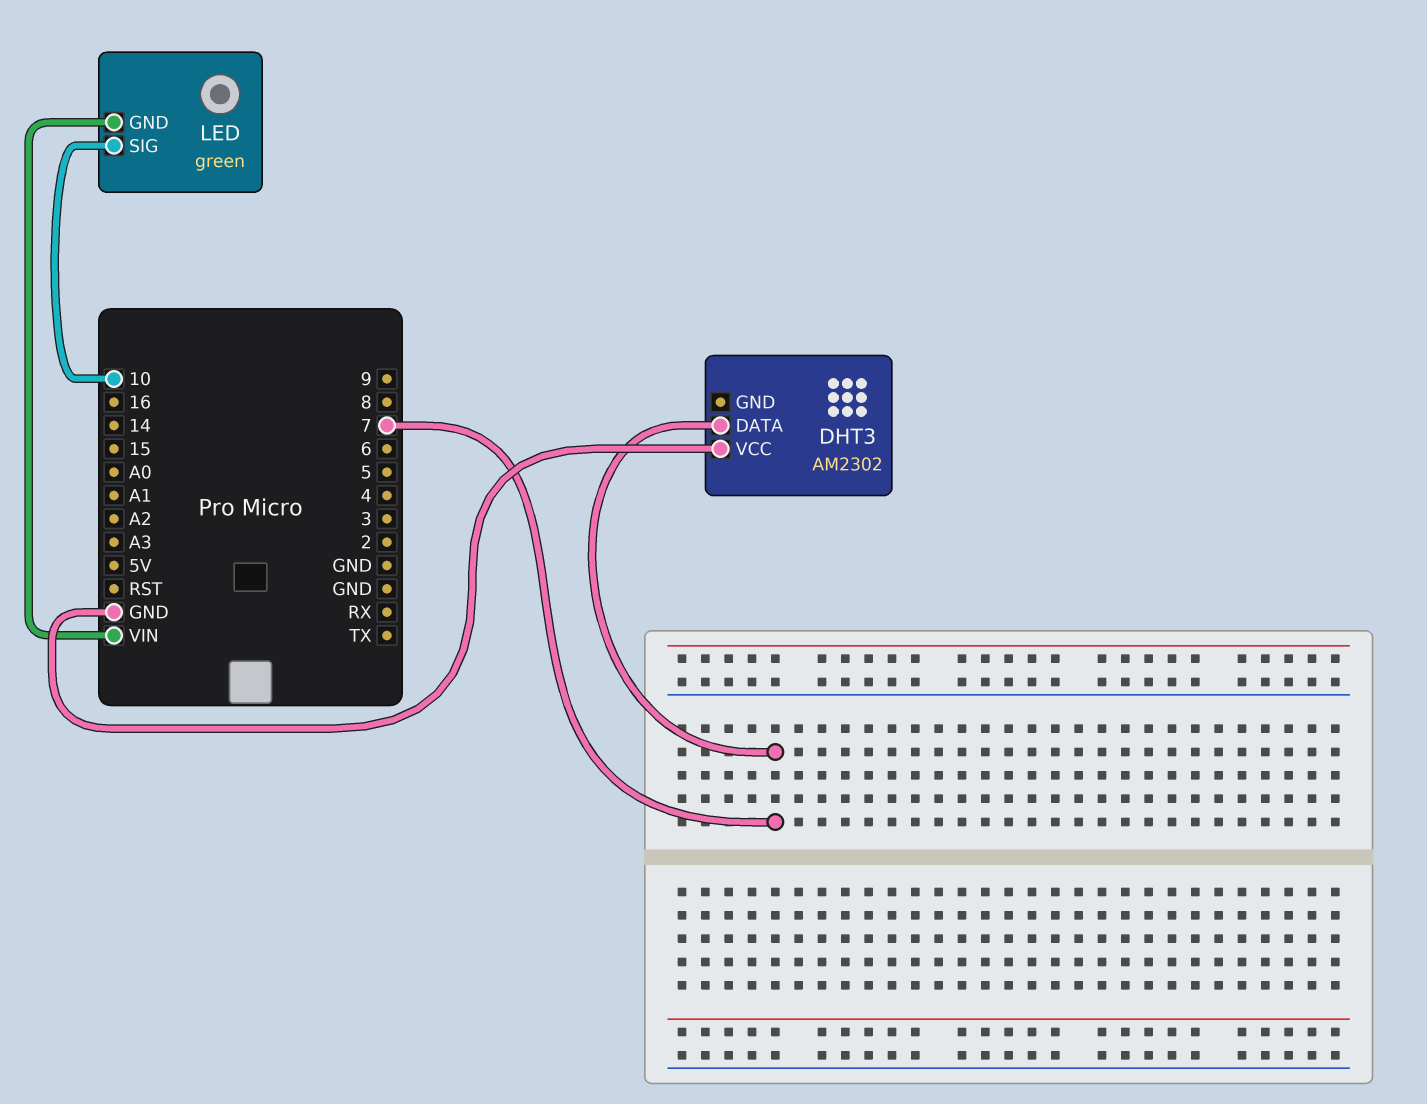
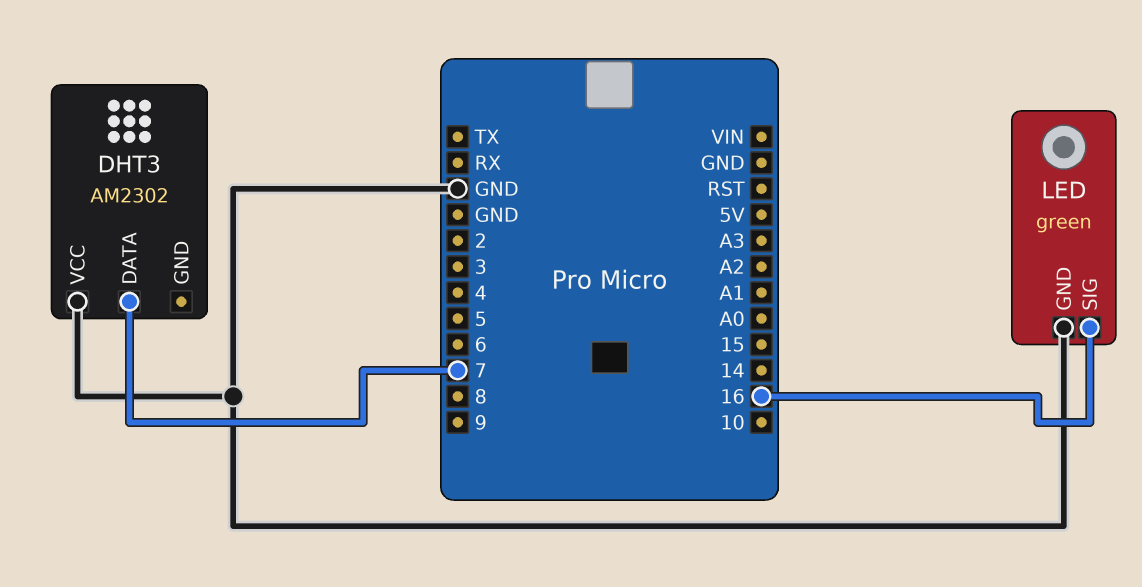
LED pin GND: VIN -> GND
LED pin SIG: 10 -> 16

